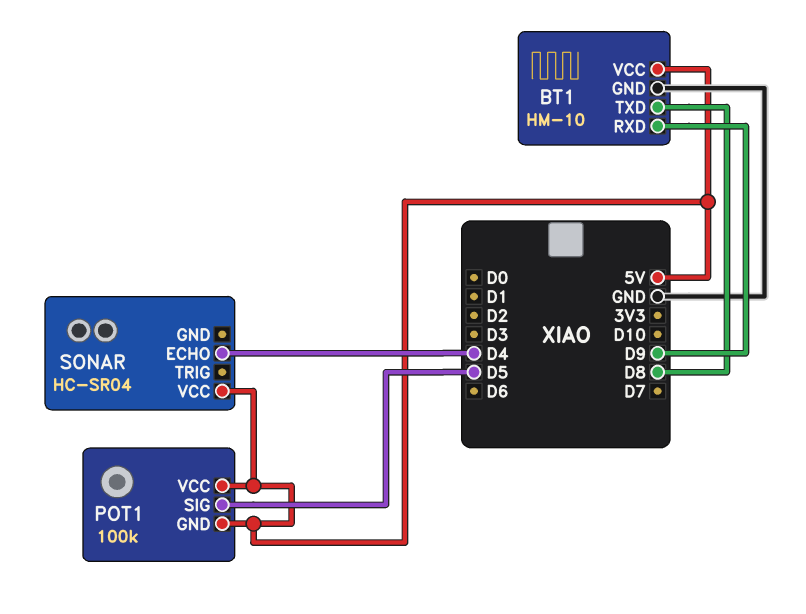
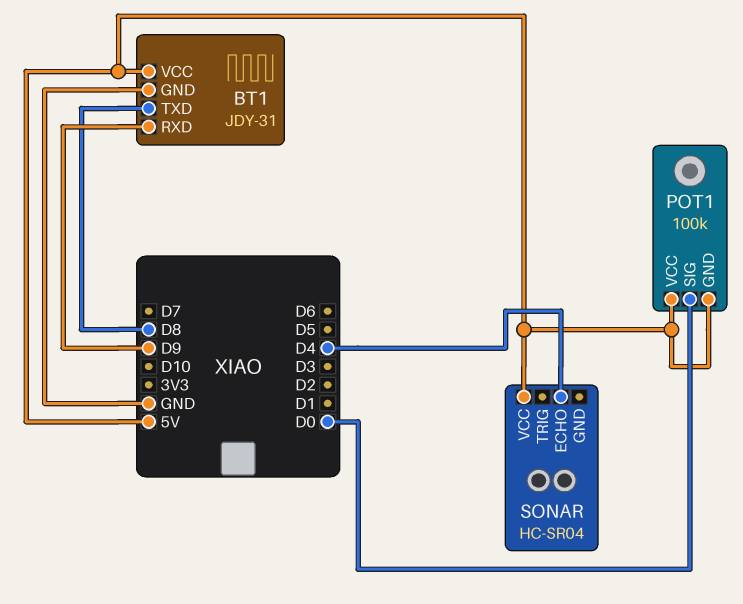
BT1: HM-10 -> JDY-31
POT1 pin SIG: D5 -> D0

